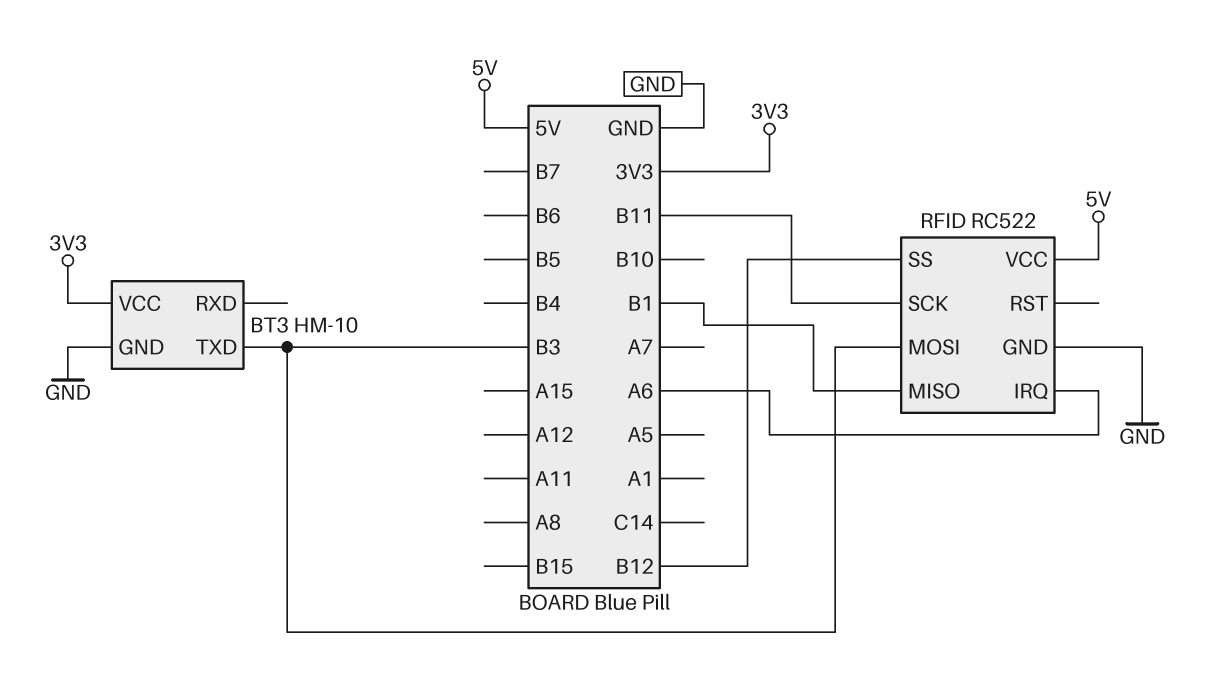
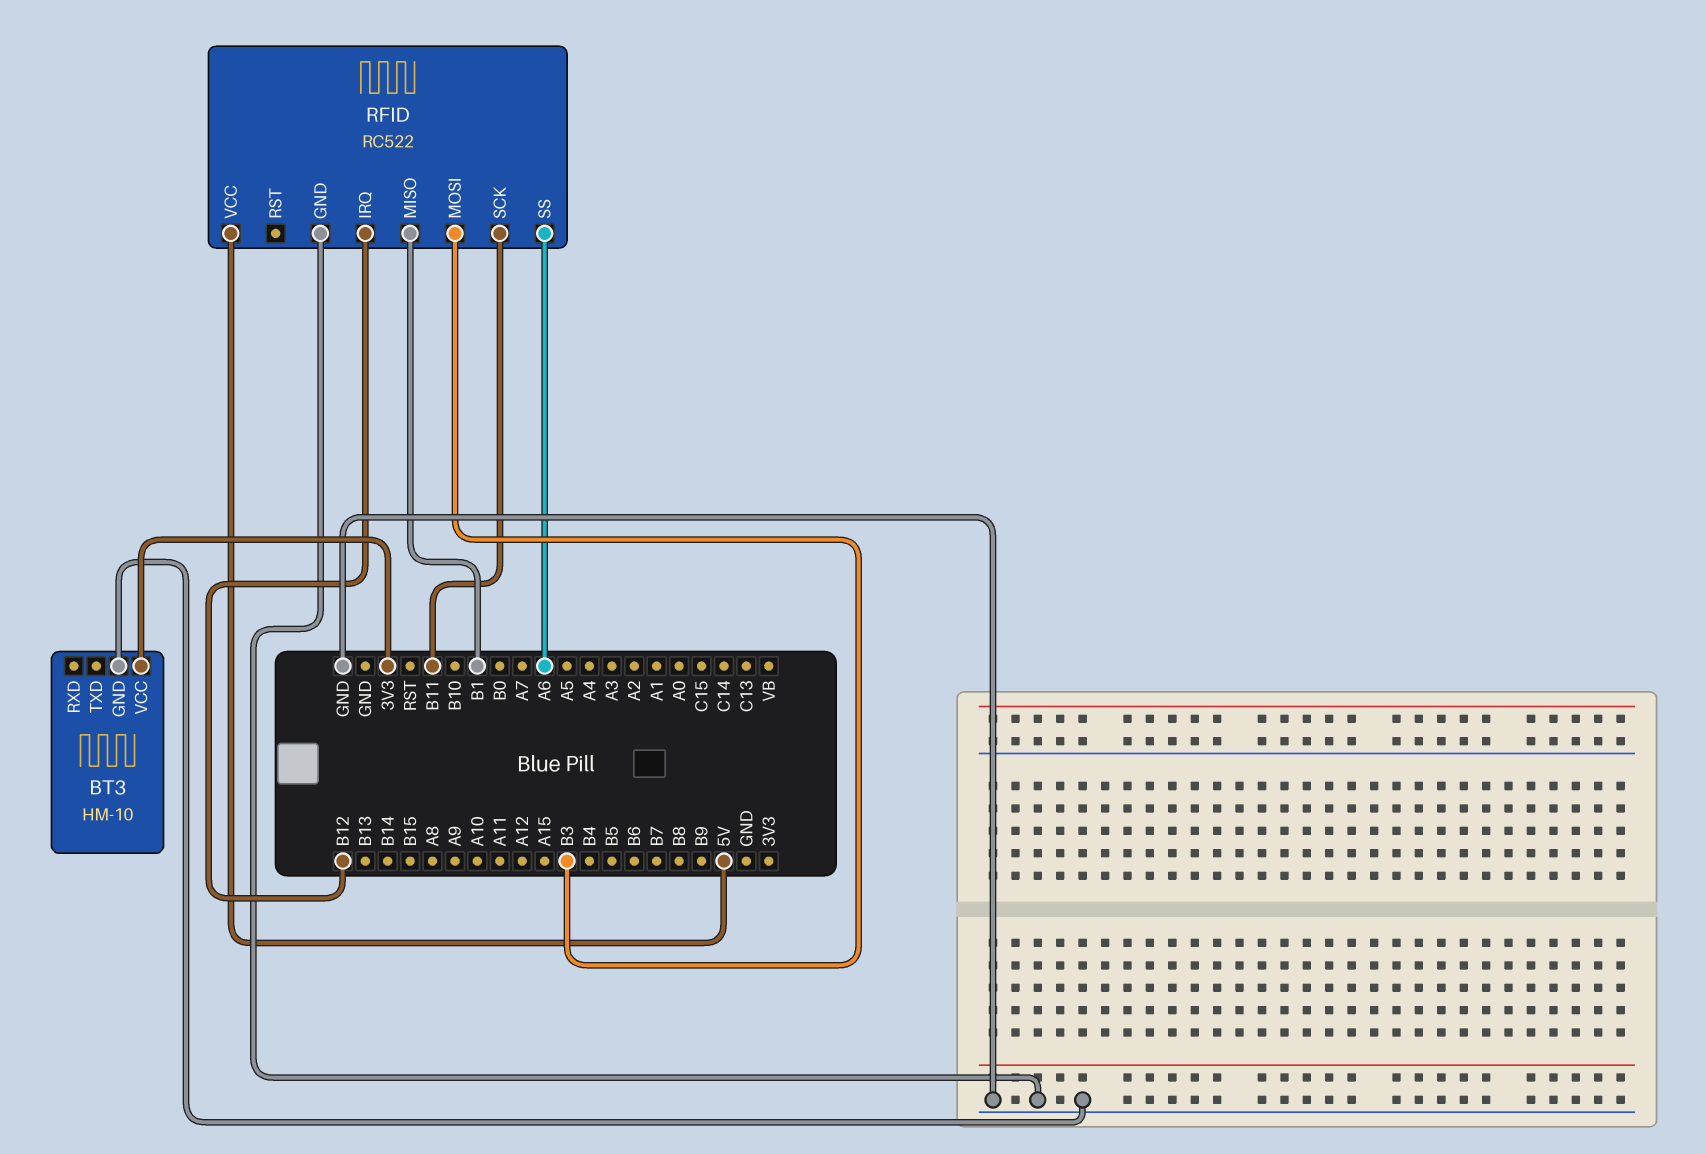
BT3 pin TXD: B3 -> none
RFID pin IRQ: A6 -> B12
RFID pin SS: B12 -> A6

